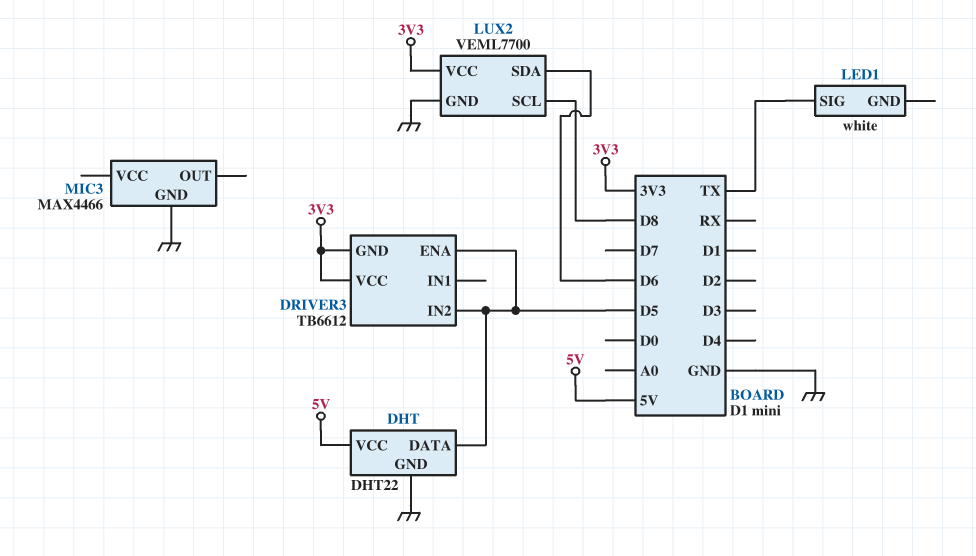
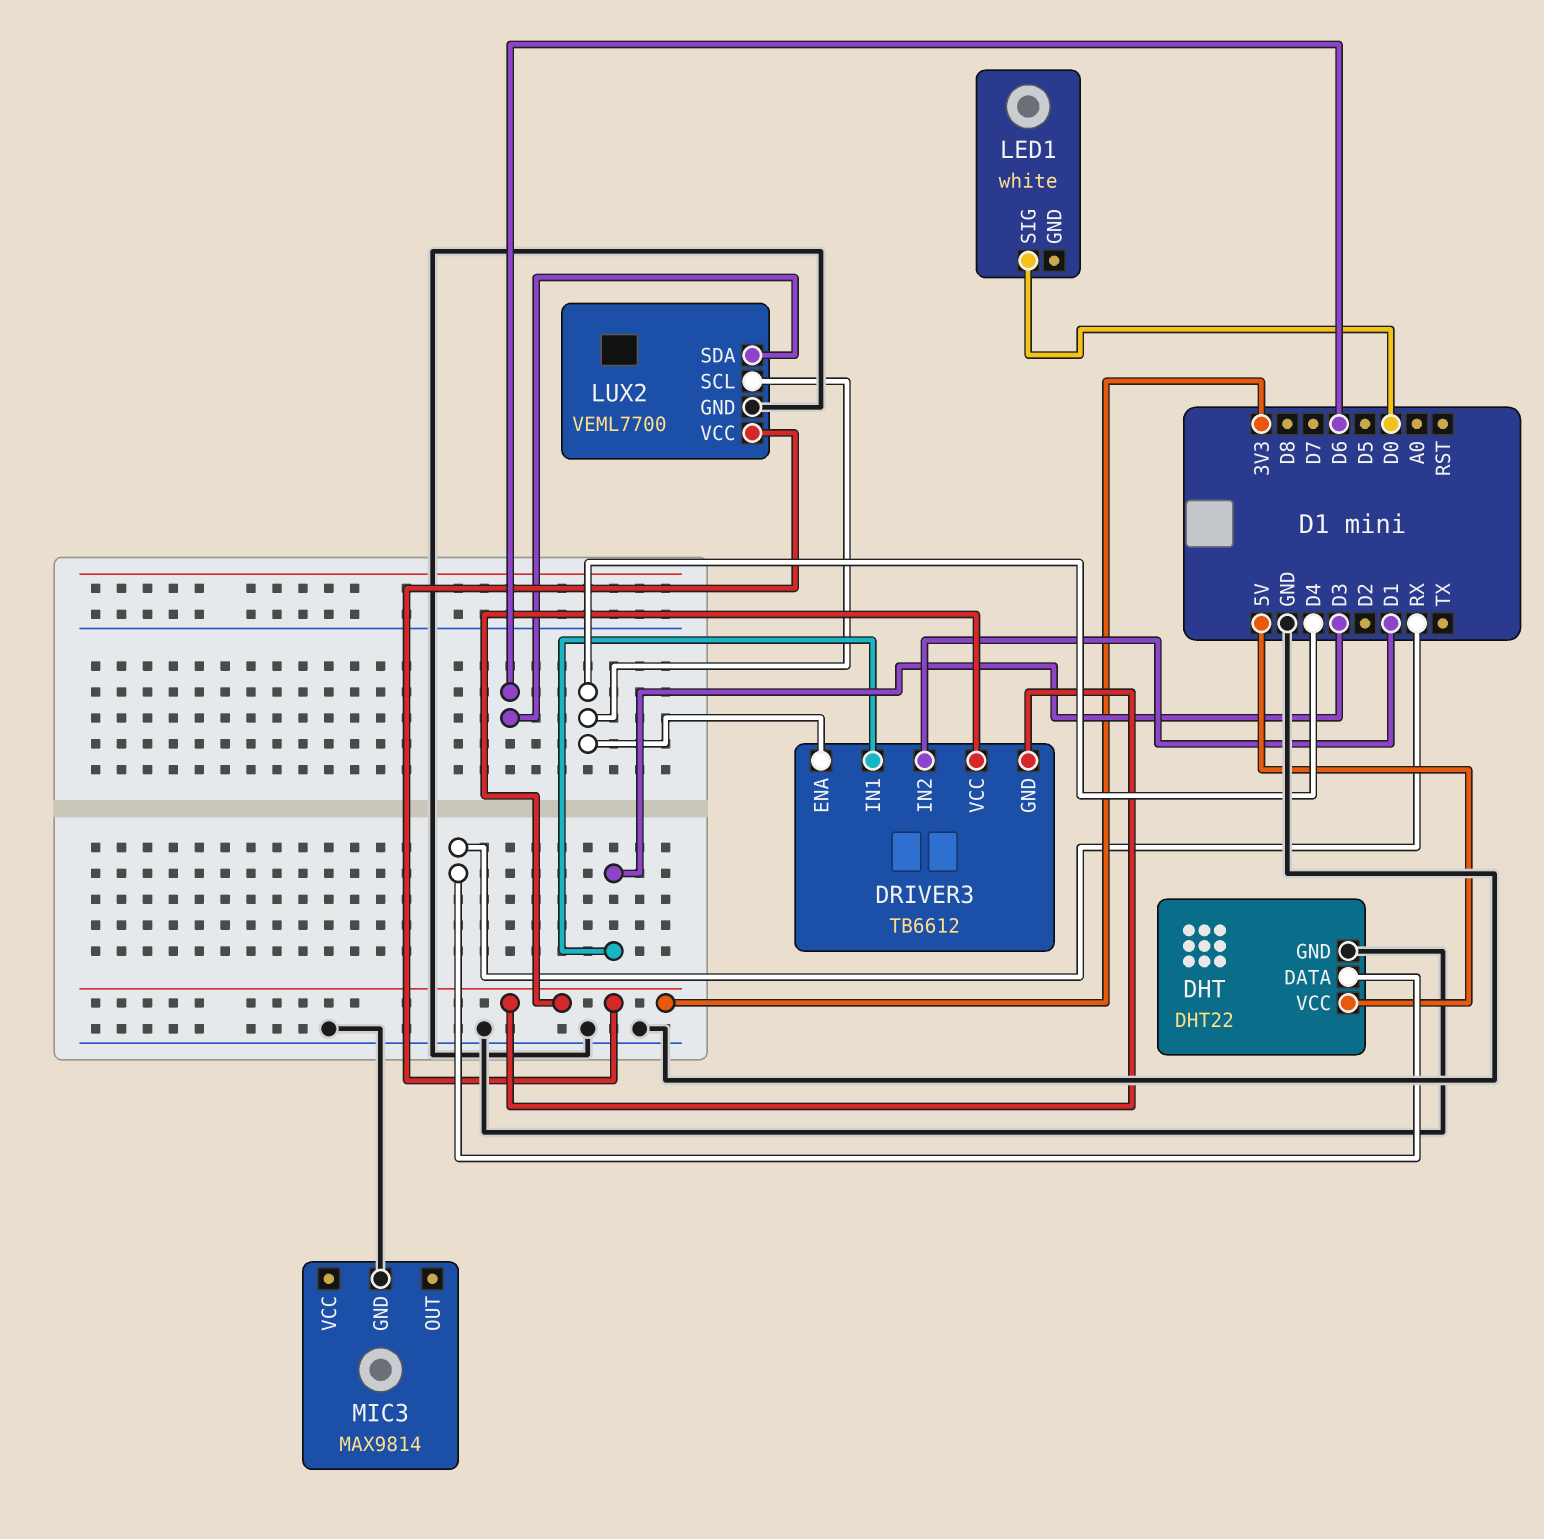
DHT pin DATA: D5 -> RX
DRIVER3 pin ENA: D5 -> D4
DRIVER3 pin IN1: none -> D3
DRIVER3 pin IN2: D5 -> D1
LED1 pin SIG: TX -> D0
LUX2 pin SCL: D8 -> D4
MIC3: MAX4466 -> MAX9814

